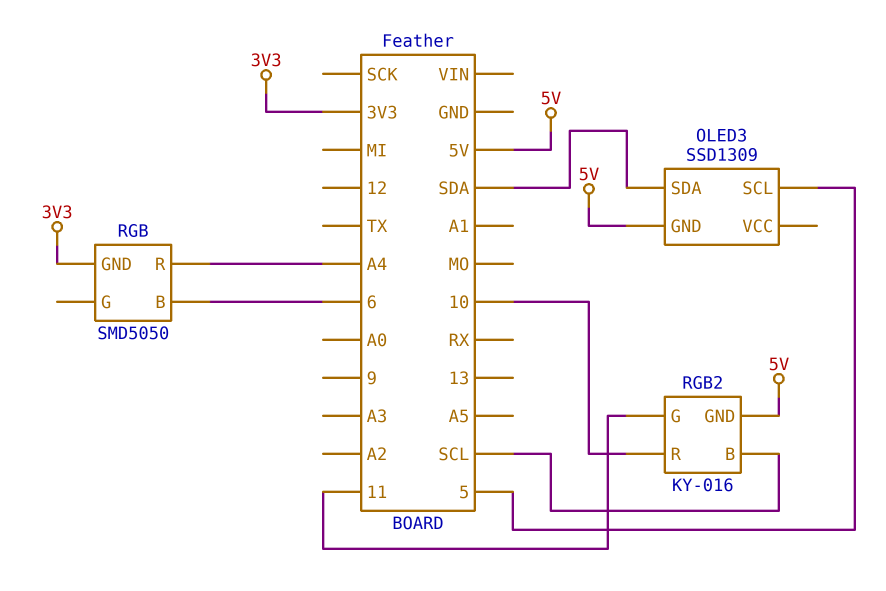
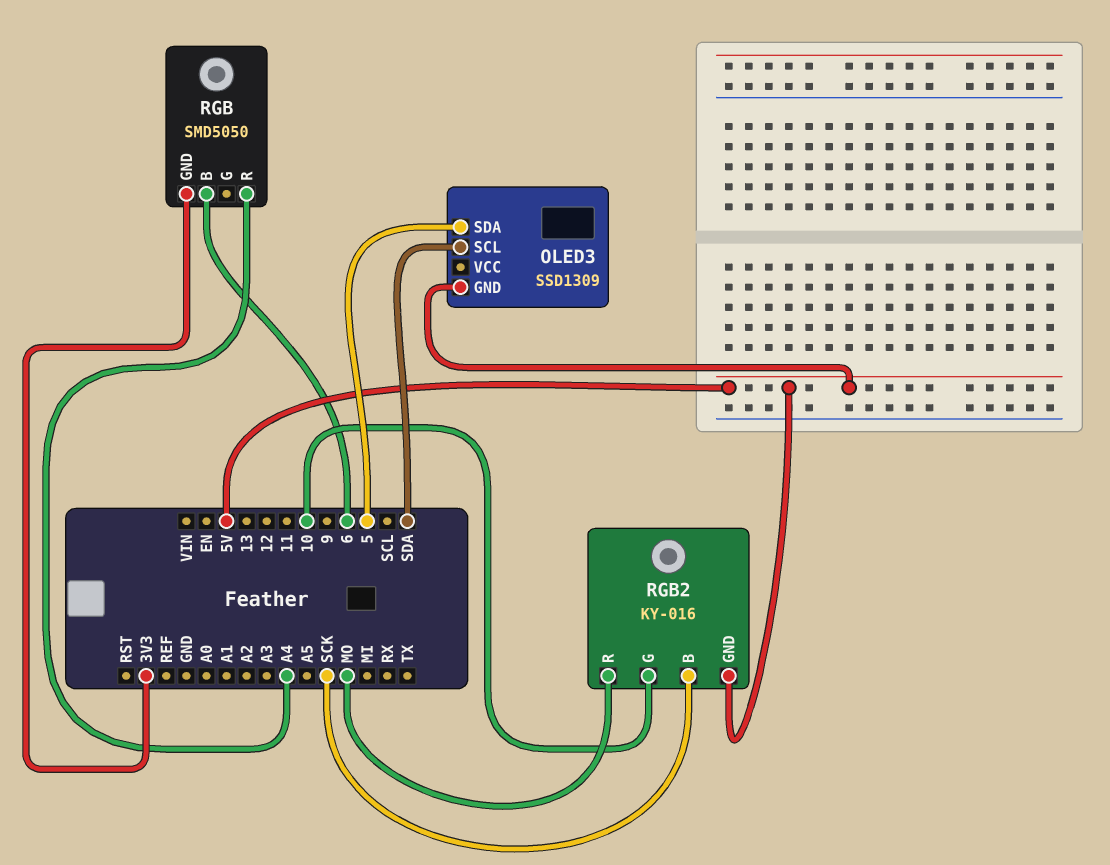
OLED3 pin SCL: 5 -> SDA
OLED3 pin SDA: SDA -> 5
RGB2 pin B: SCL -> SCK
RGB2 pin G: 11 -> 10
RGB2 pin R: 10 -> MO

